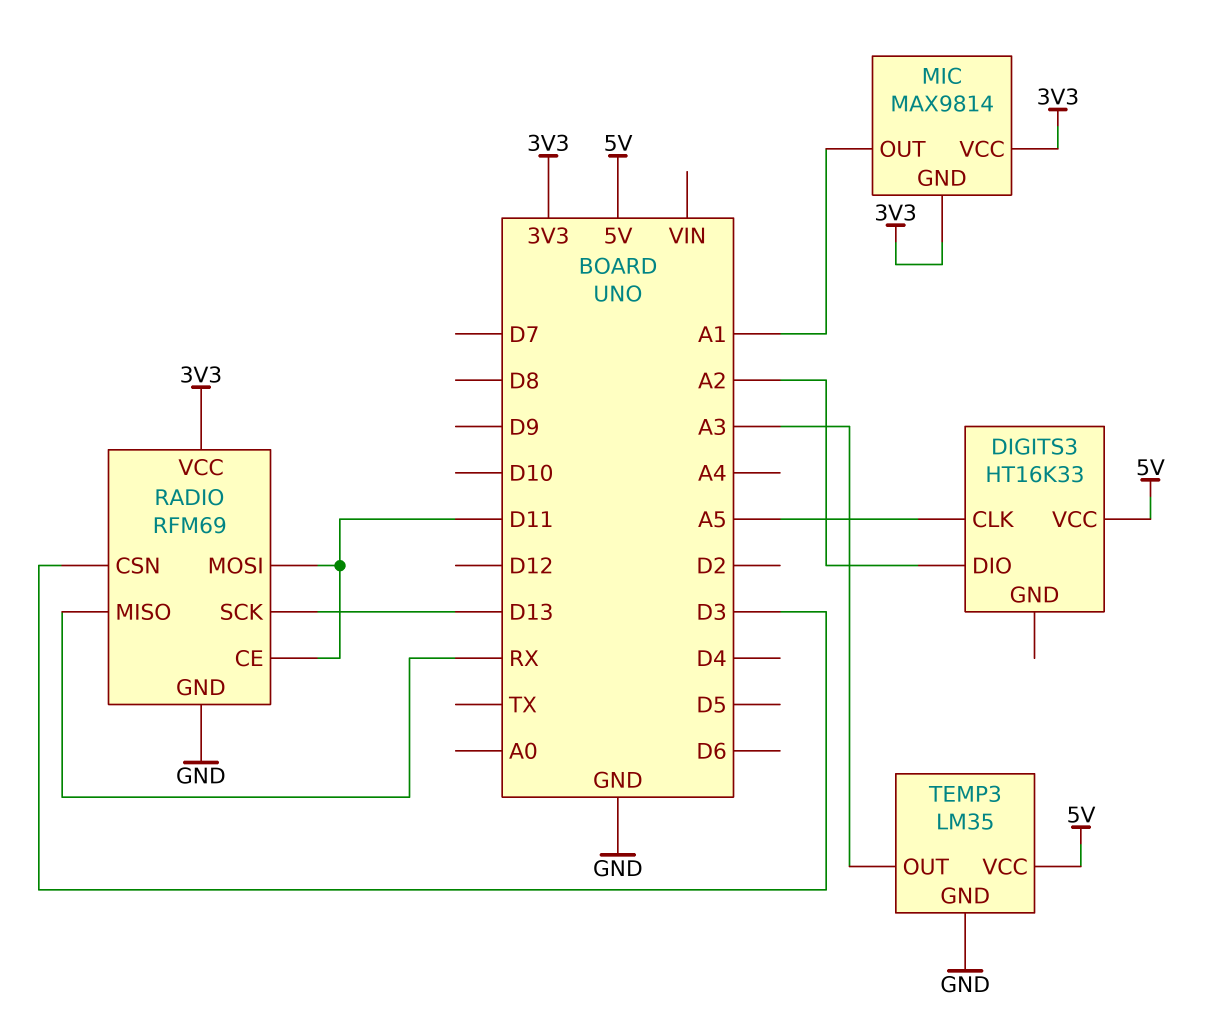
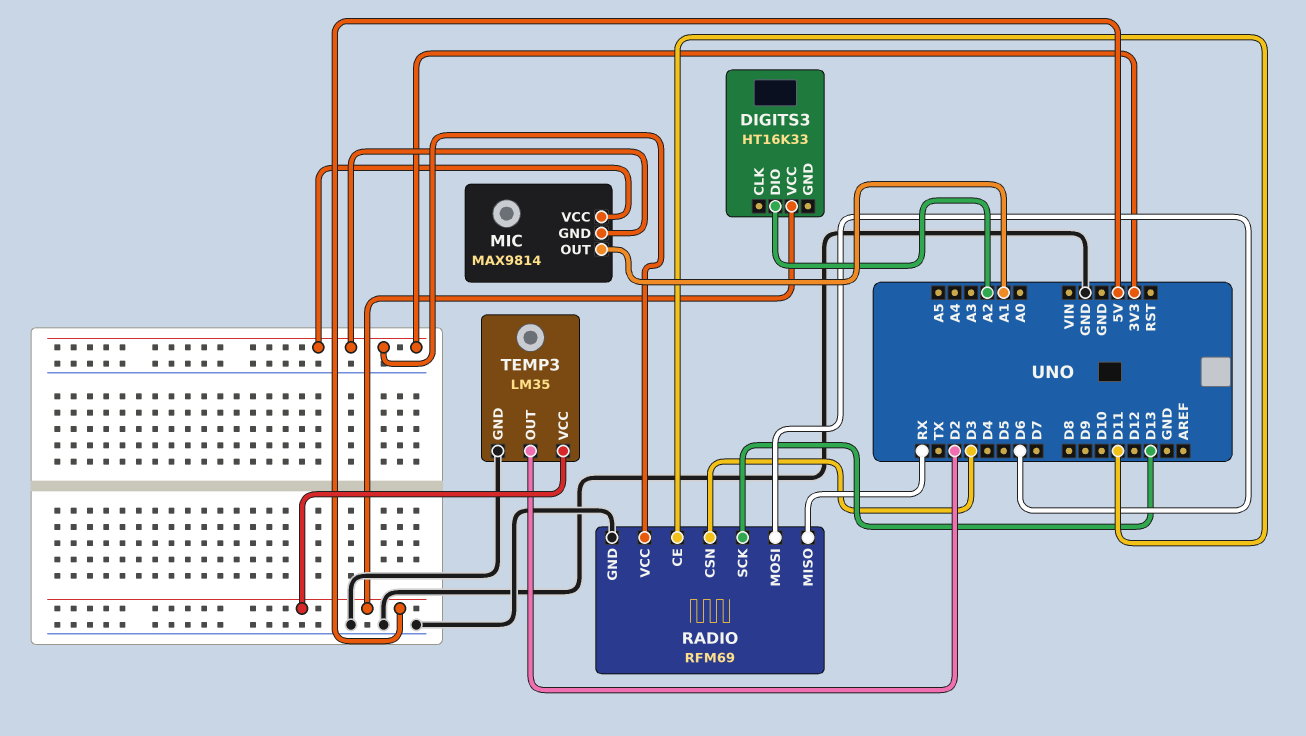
DIGITS3 pin CLK: A5 -> none
RADIO pin MOSI: D11 -> D6
TEMP3 pin OUT: A3 -> D2

